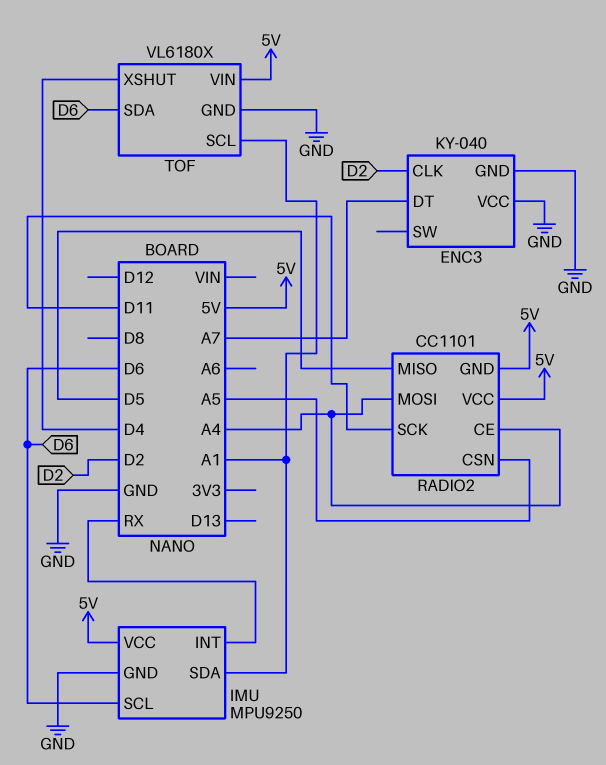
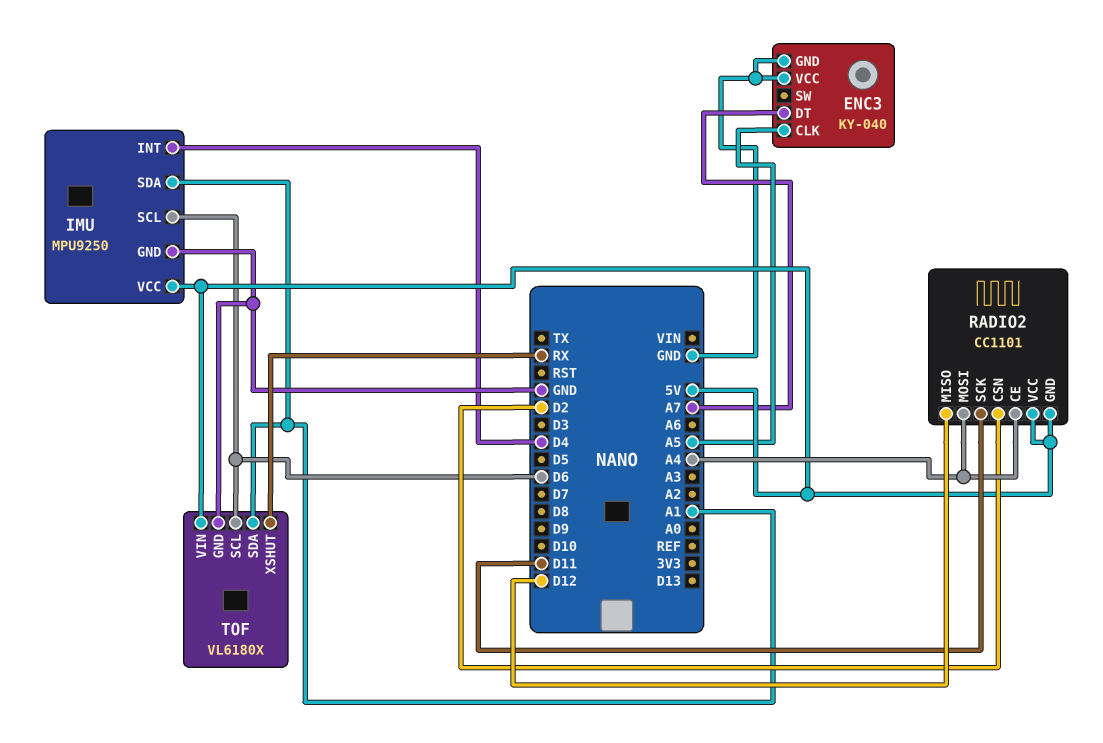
ENC3 pin CLK: D2 -> A5
IMU pin INT: RX -> D4
RADIO2 pin CSN: A5 -> D2
RADIO2 pin MISO: D5 -> D12
TOF pin SCL: A1 -> D6
TOF pin SDA: D6 -> A1
TOF pin XSHUT: D4 -> RX

